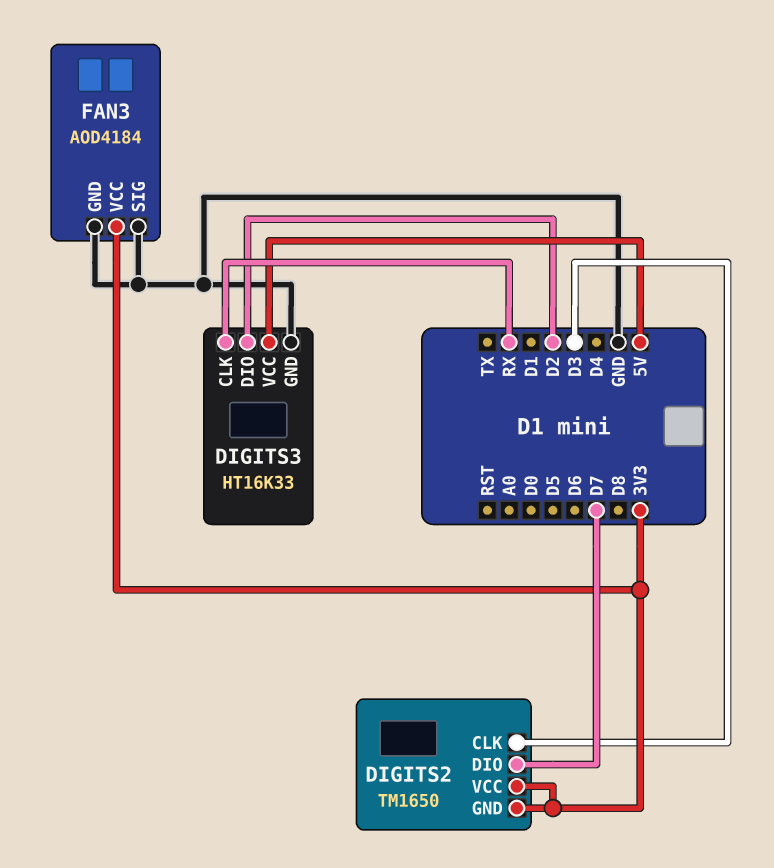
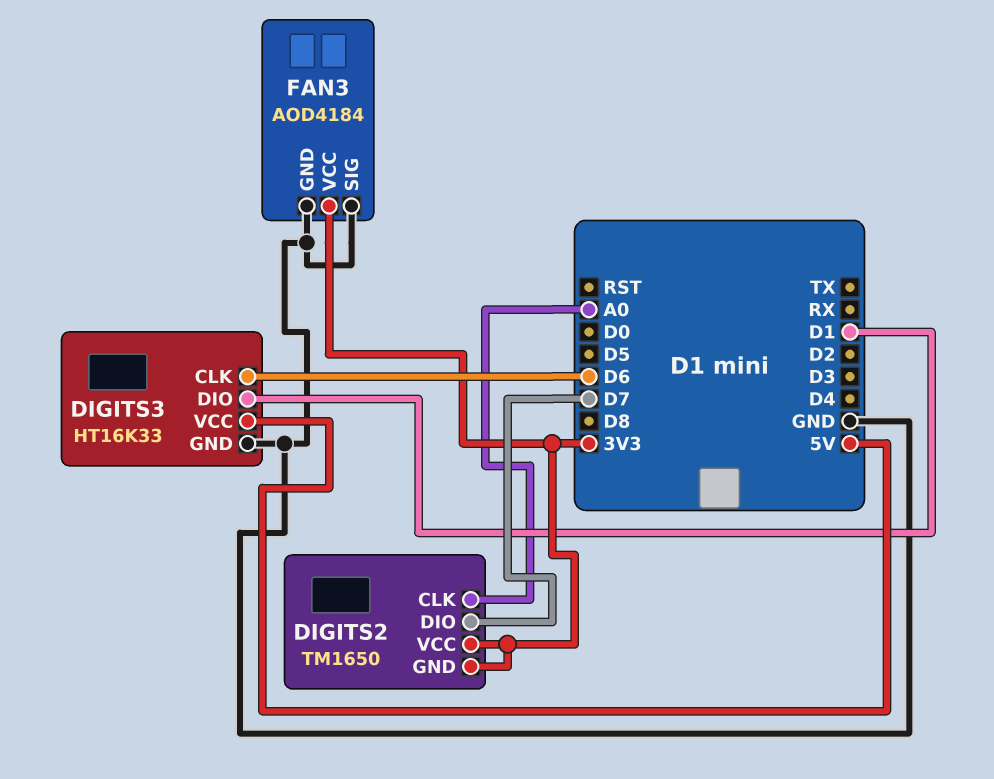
DIGITS2 pin CLK: D3 -> A0
DIGITS3 pin CLK: RX -> D6
DIGITS3 pin DIO: D2 -> D1

